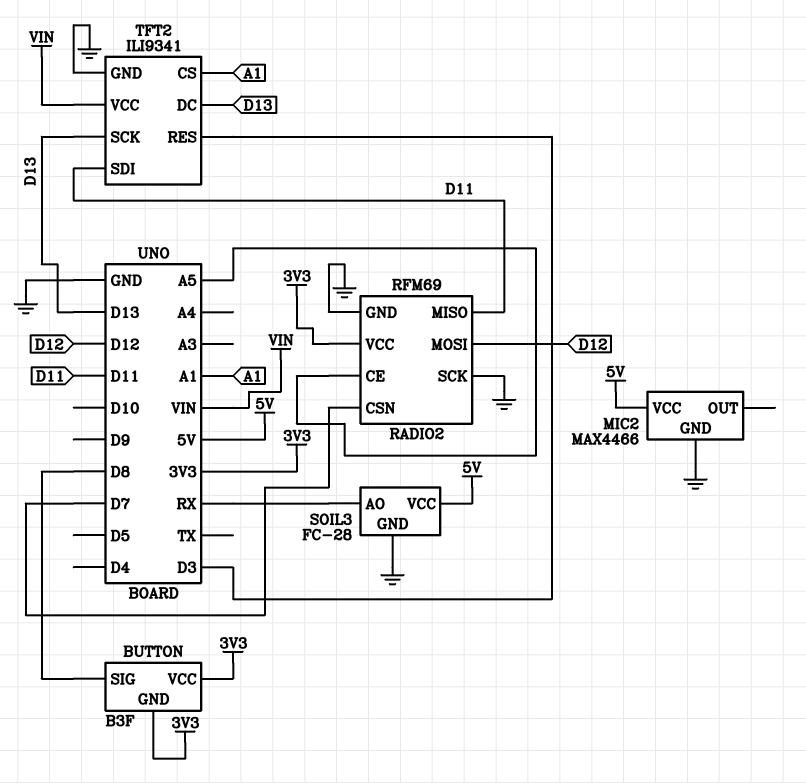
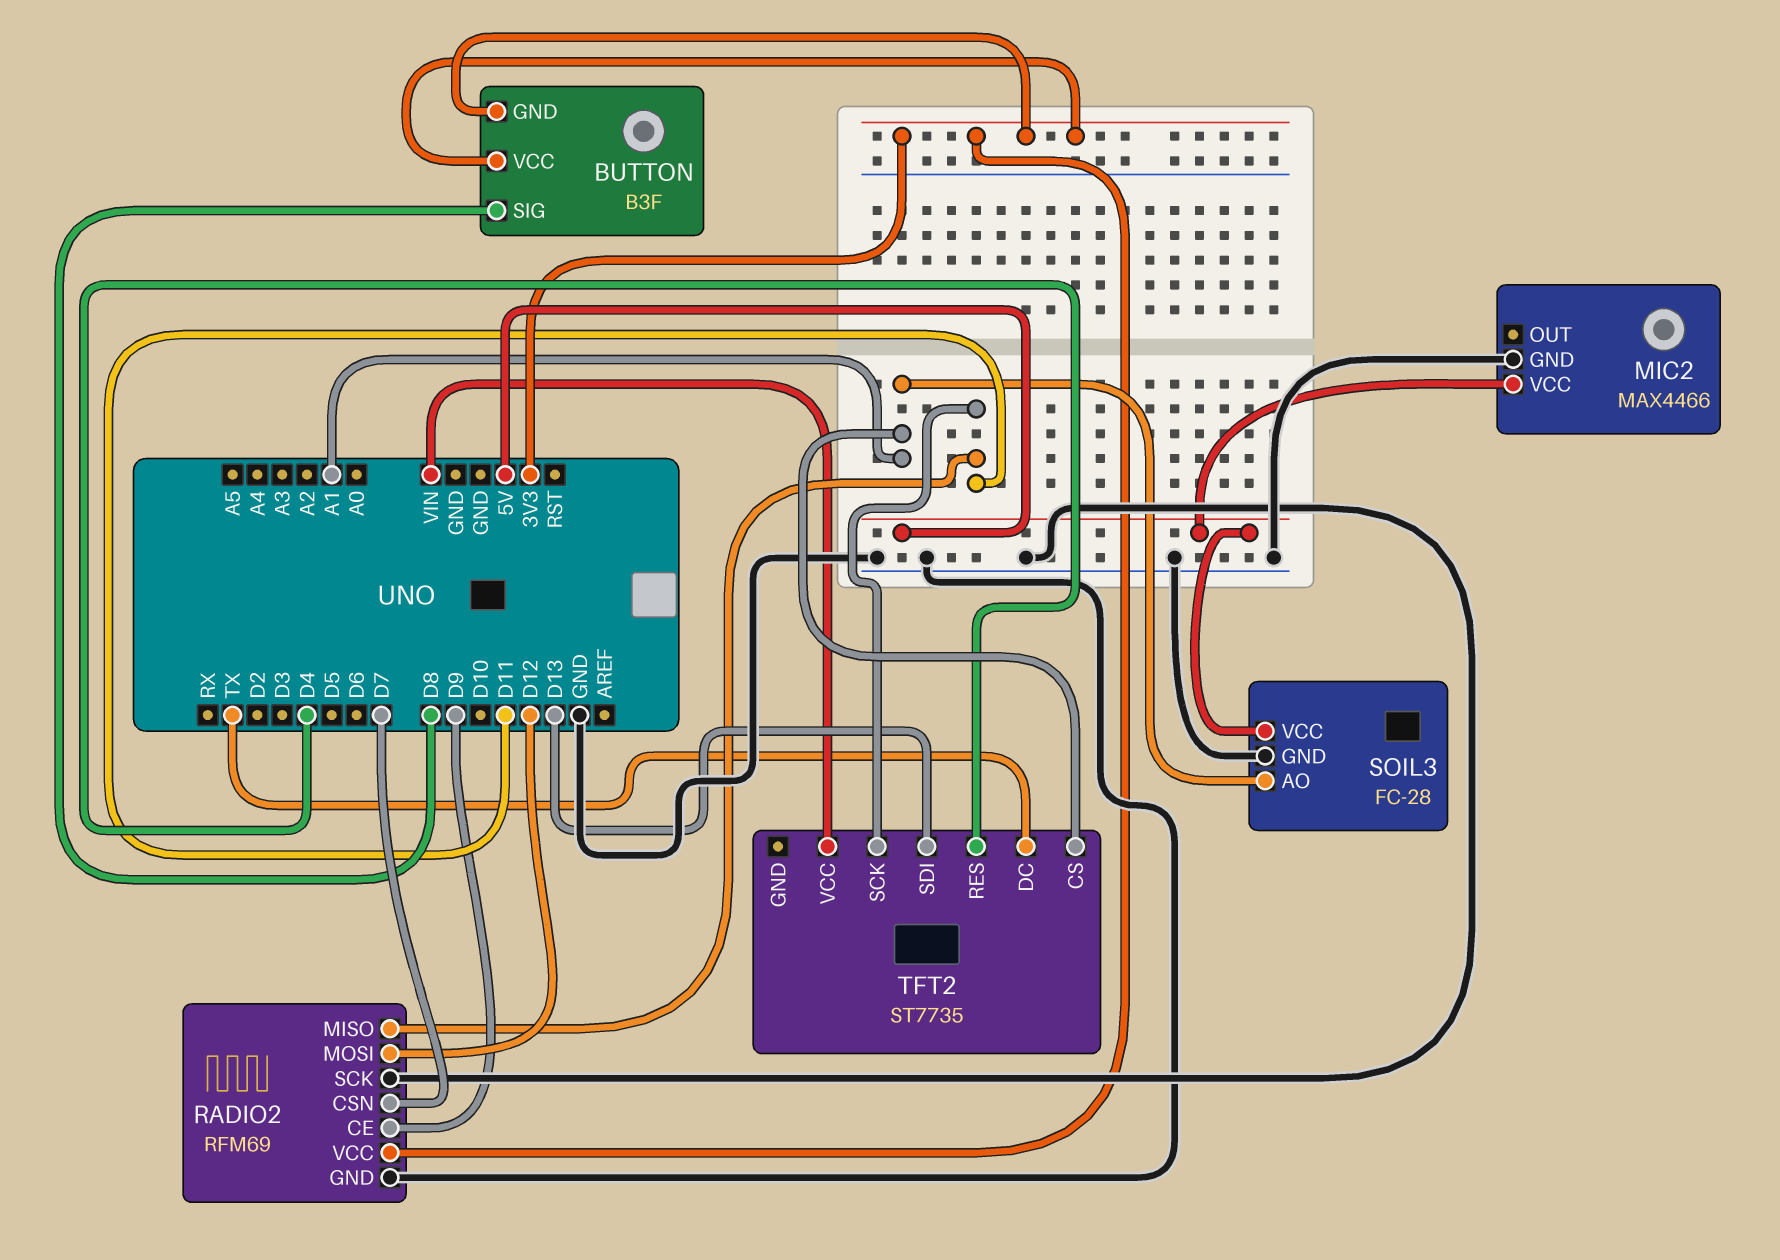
RADIO2 pin CE: A5 -> D9
SOIL3 pin AO: RX -> A1
TFT2: ILI9341 -> ST7735
TFT2 pin DC: D13 -> TX
TFT2 pin GND: GND -> none
TFT2 pin RES: D3 -> D4
TFT2 pin SCK: D13 -> D11
TFT2 pin SDI: D11 -> D13

